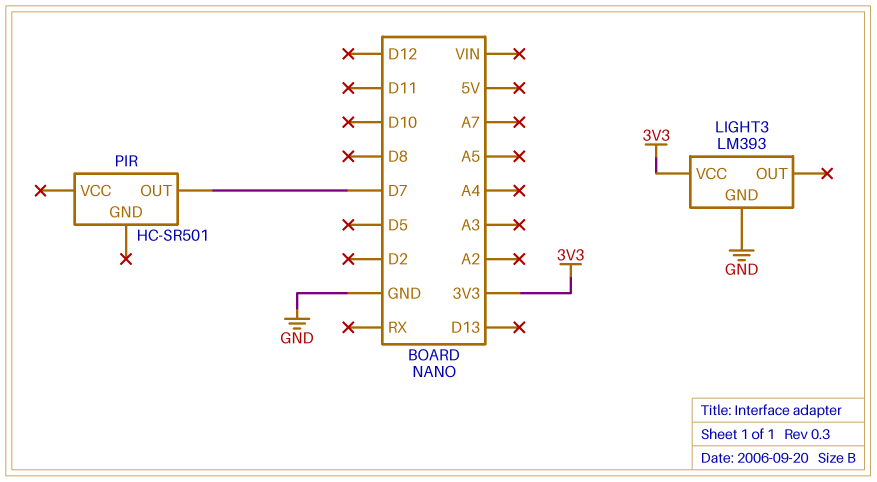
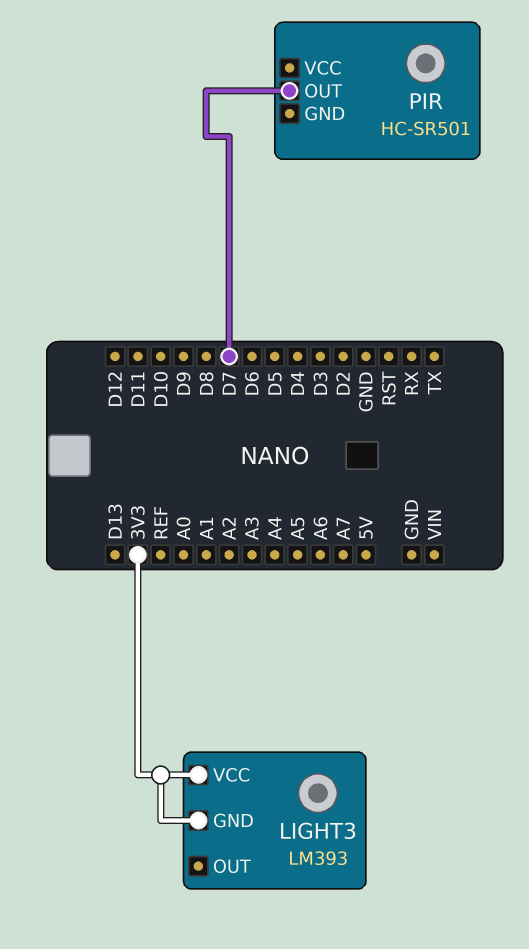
LIGHT3 pin GND: GND -> 3V3

